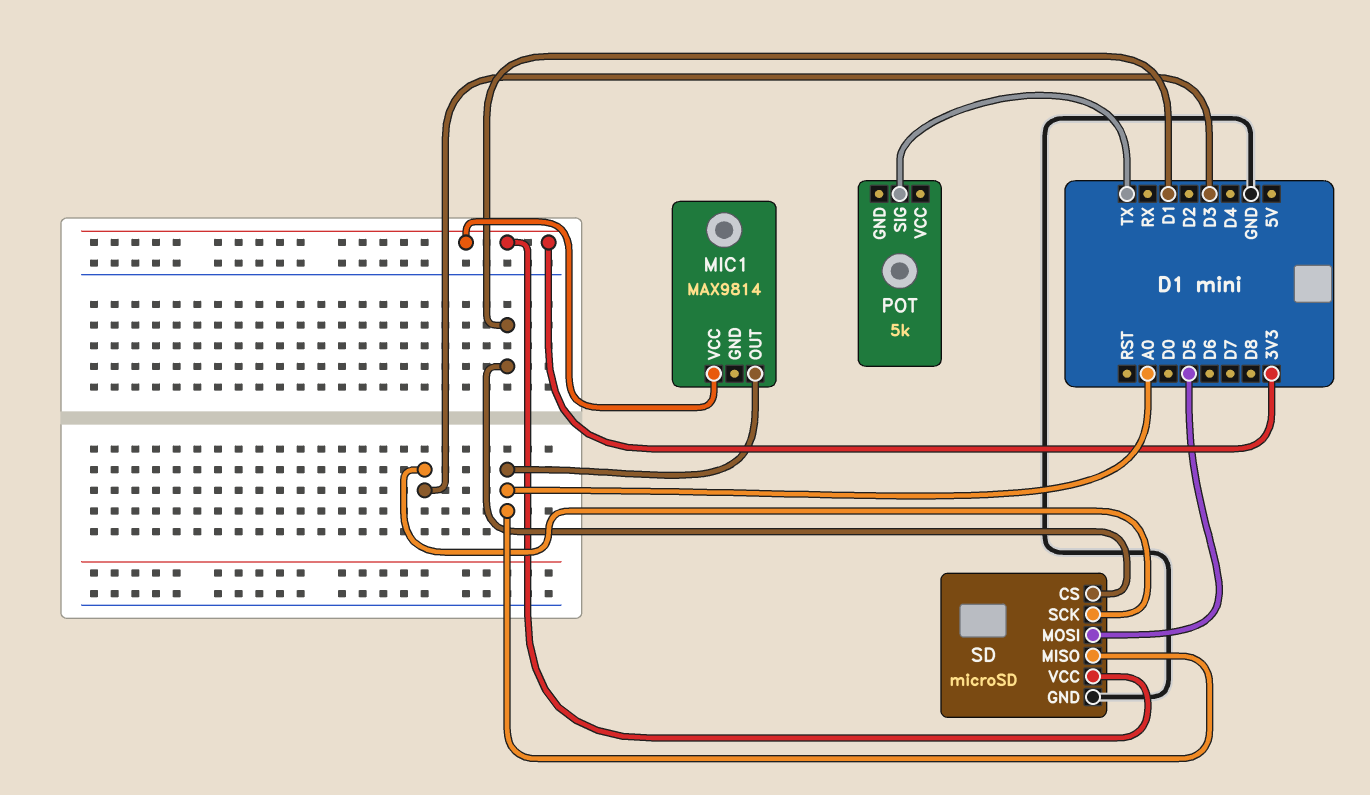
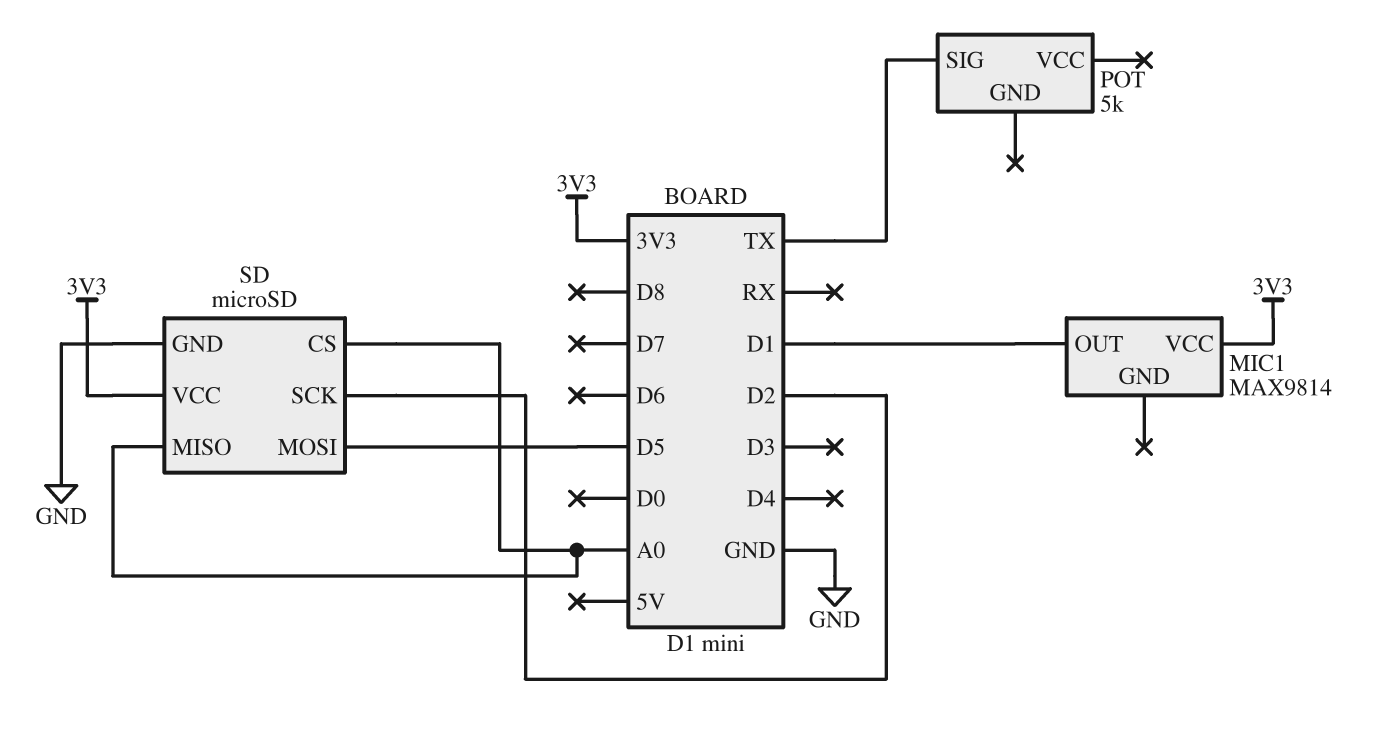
MIC1 pin OUT: A0 -> D1
SD pin CS: D1 -> A0
SD pin SCK: D3 -> D2

